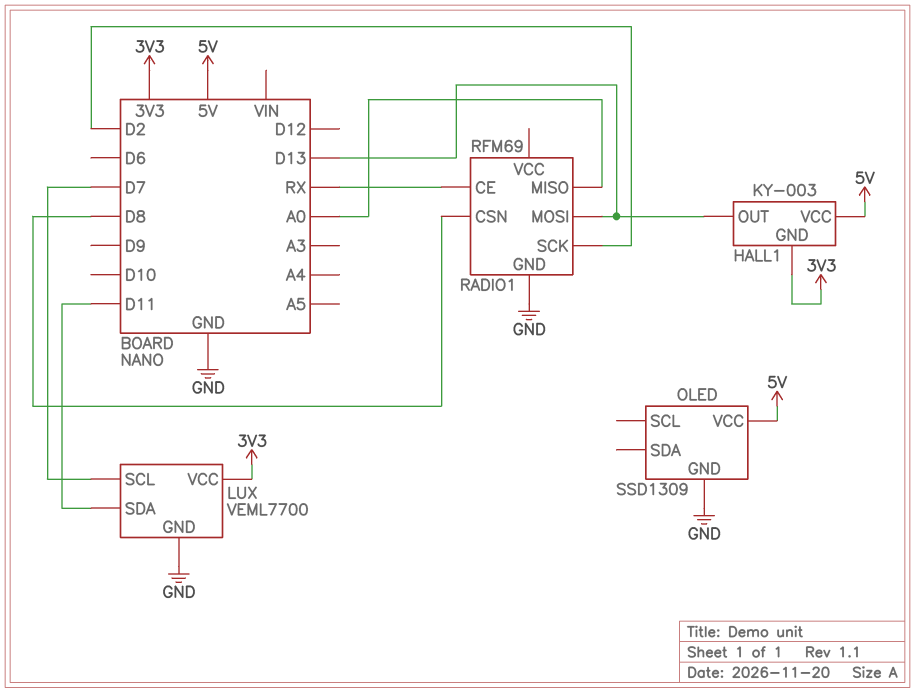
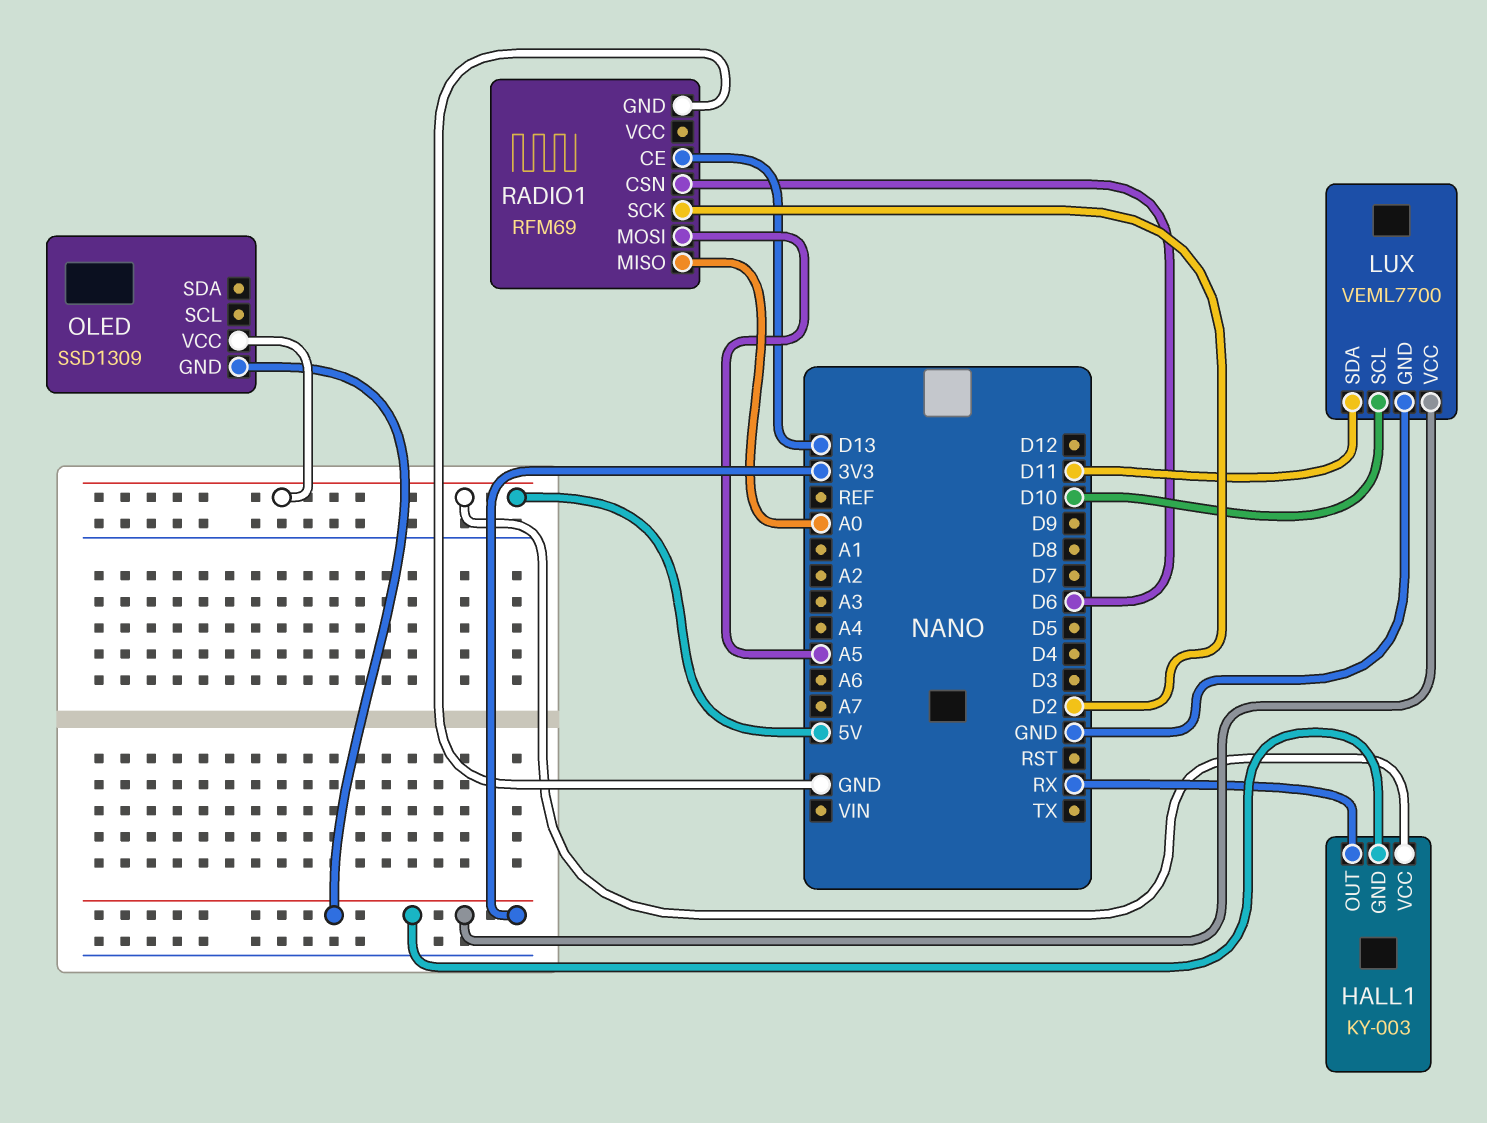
HALL1 pin OUT: D13 -> RX
LUX pin SCL: D7 -> D10
OLED pin GND: GND -> 3V3
RADIO1 pin CE: RX -> D13
RADIO1 pin CSN: D8 -> D6
RADIO1 pin MOSI: D13 -> A5

